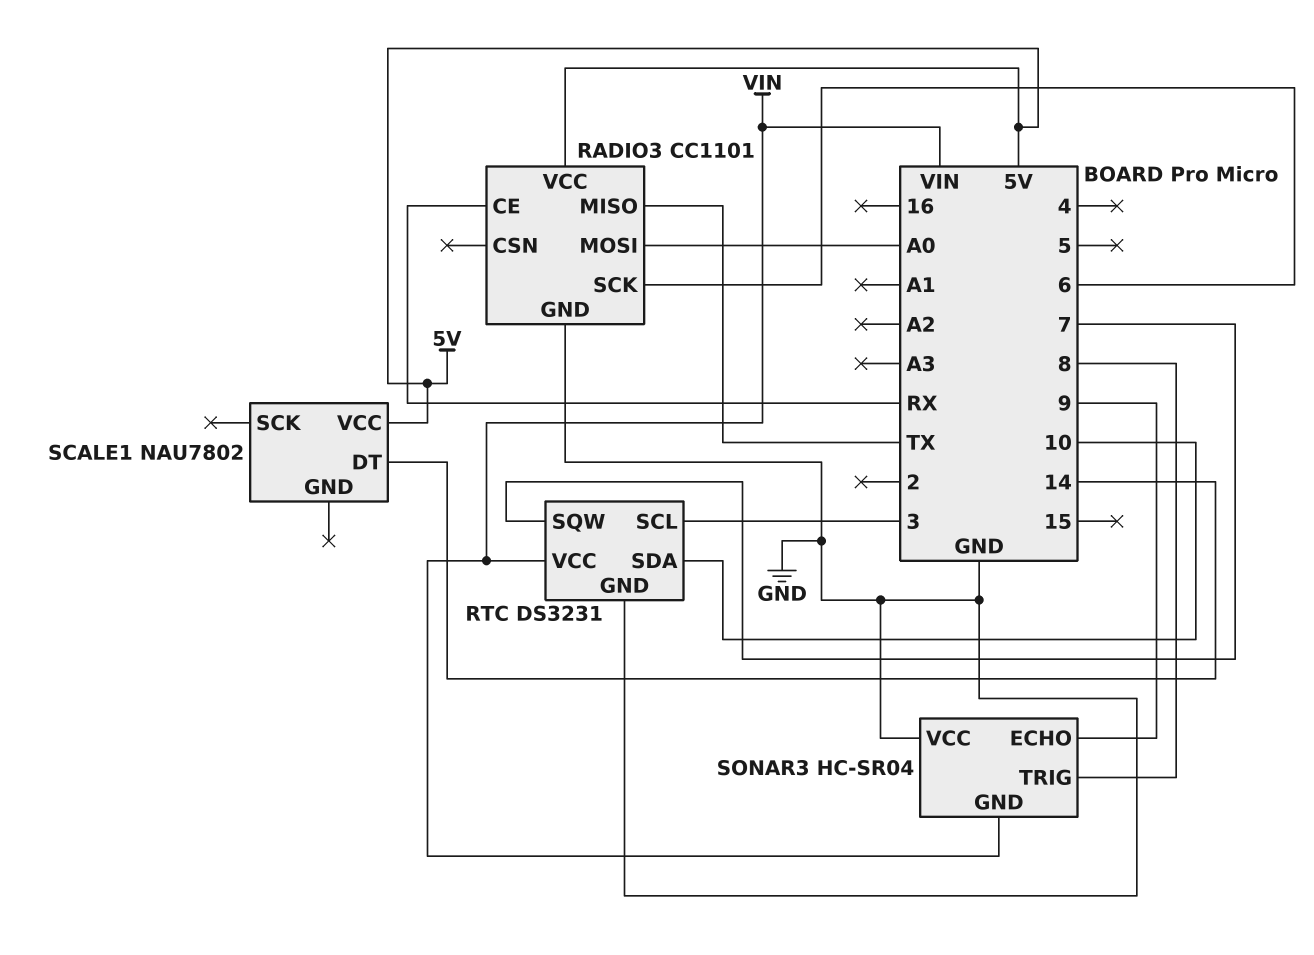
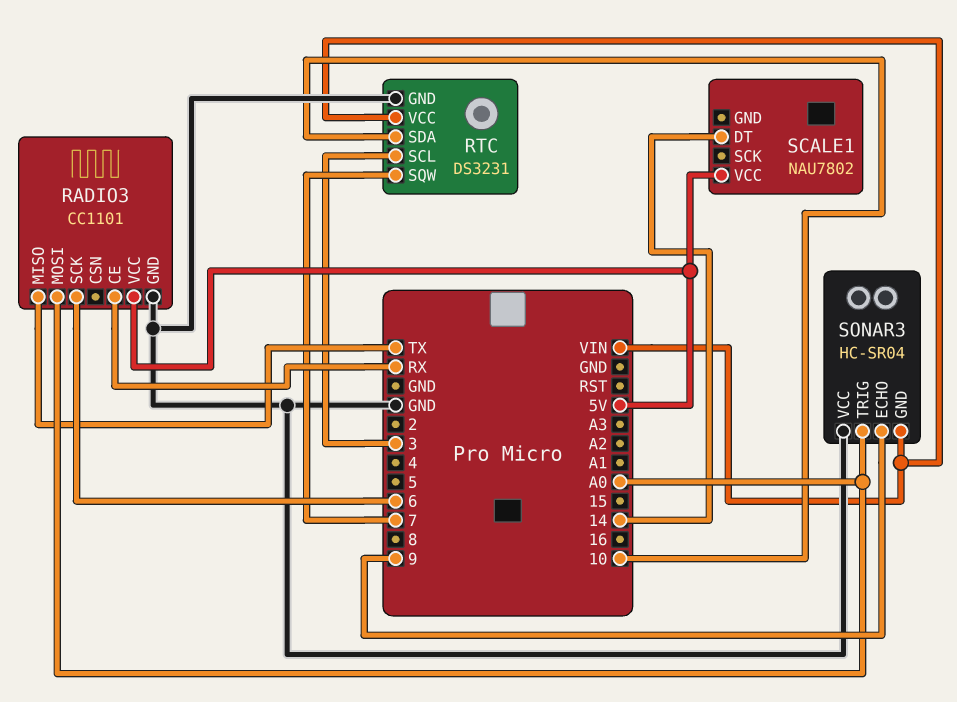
SONAR3 pin TRIG: 8 -> A0

